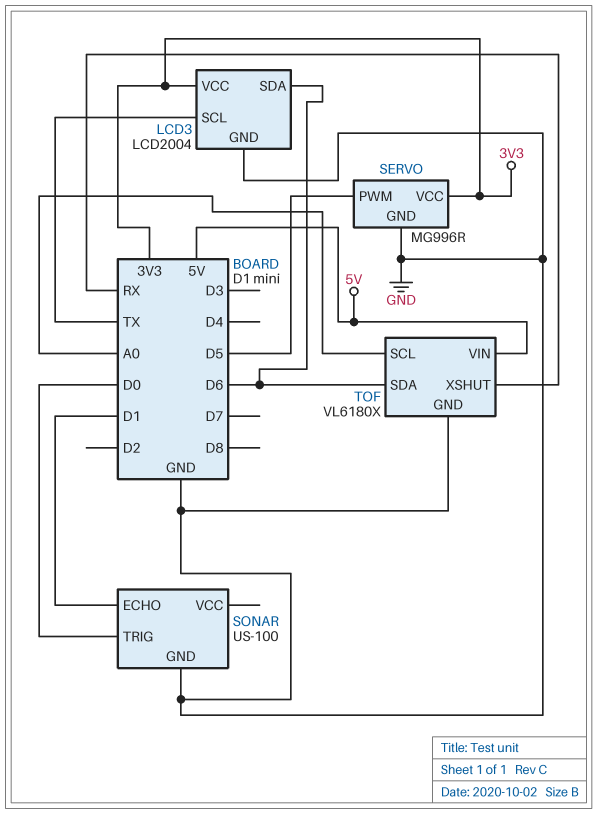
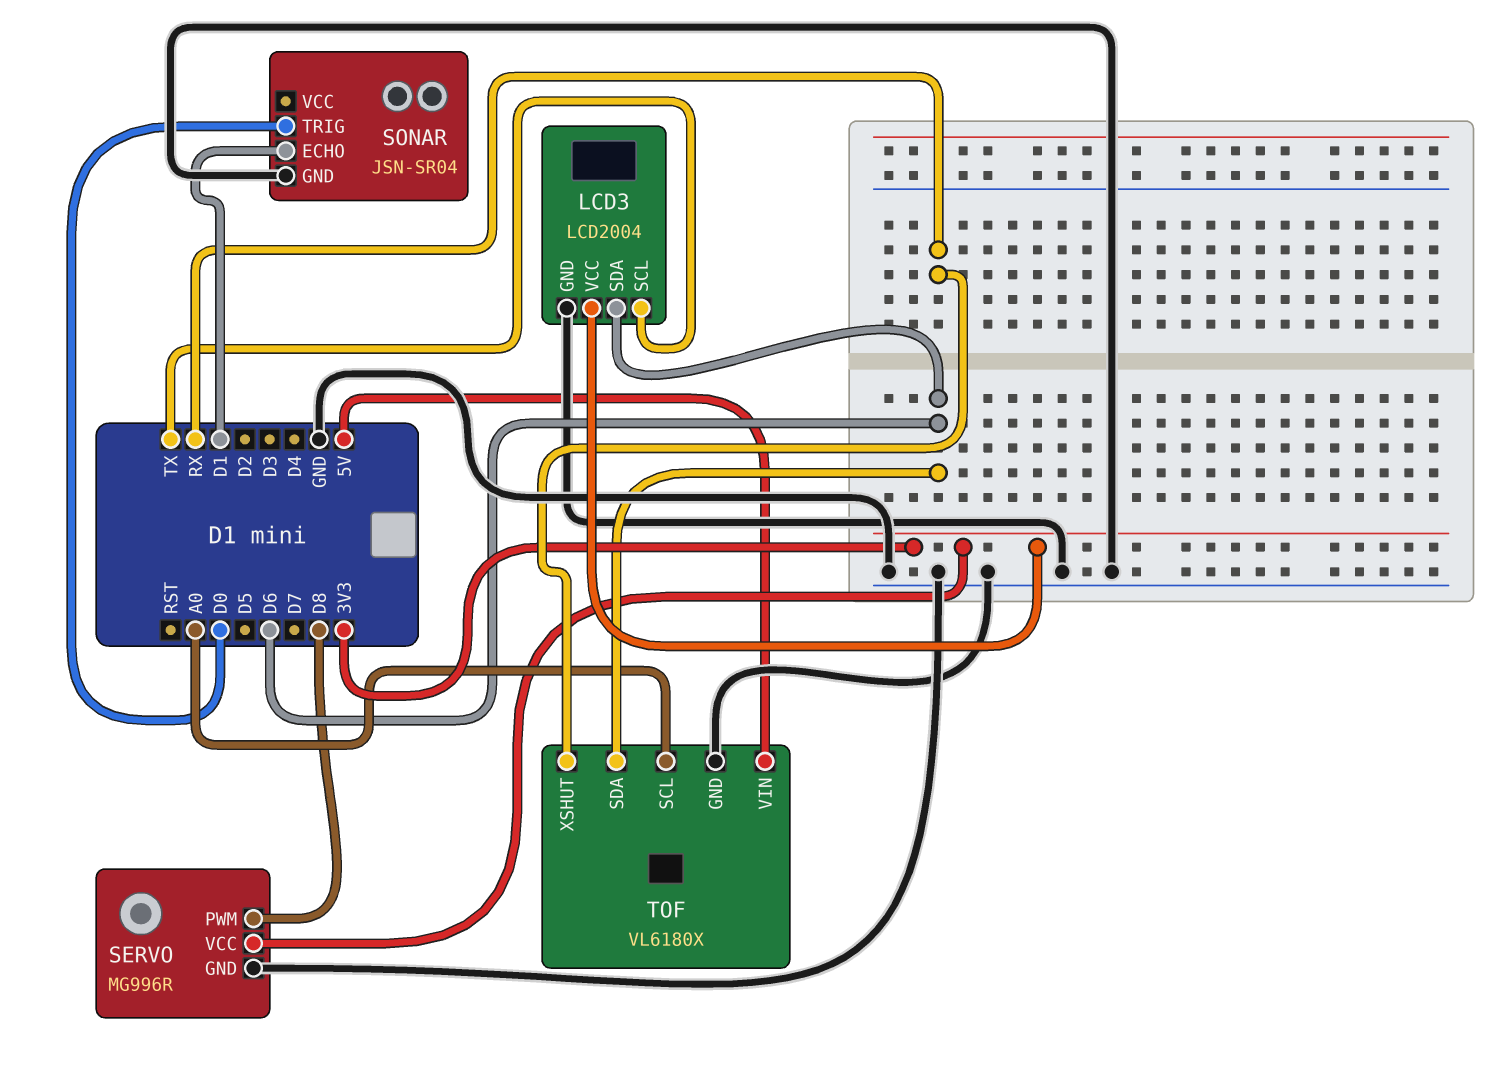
SERVO pin PWM: D5 -> D8
SONAR: US-100 -> JSN-SR04

